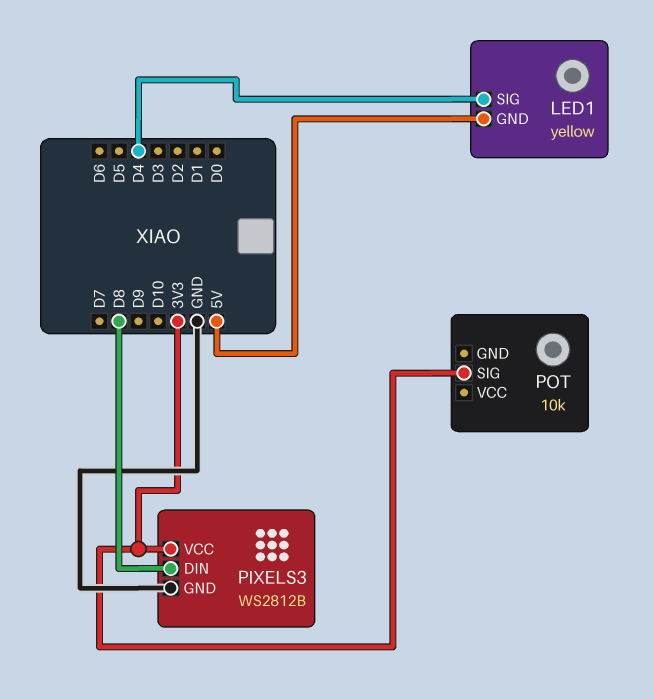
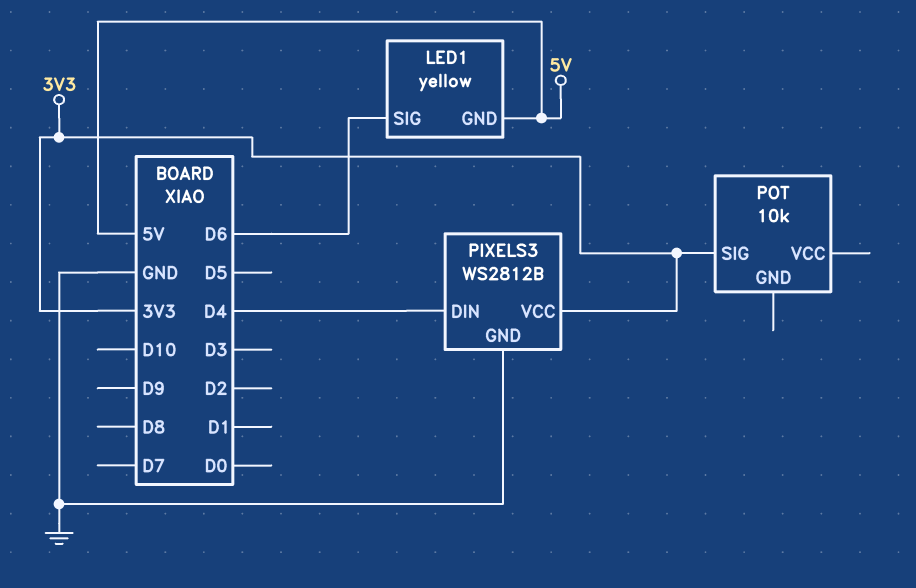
LED1 pin SIG: D4 -> D6
PIXELS3 pin DIN: D8 -> D4

